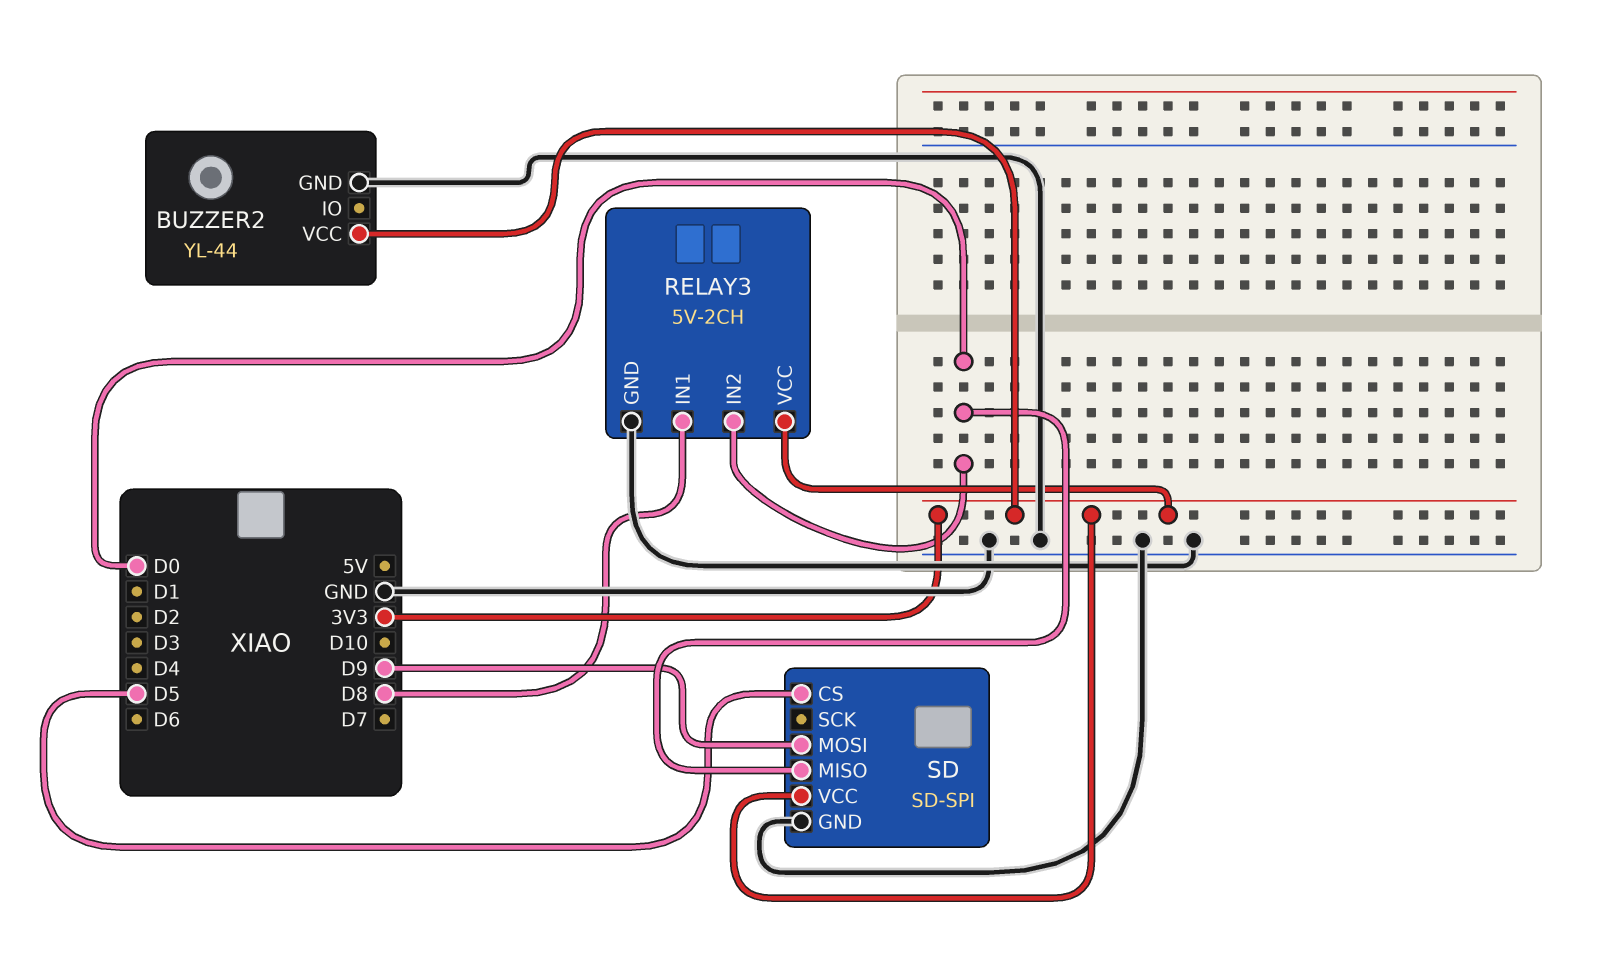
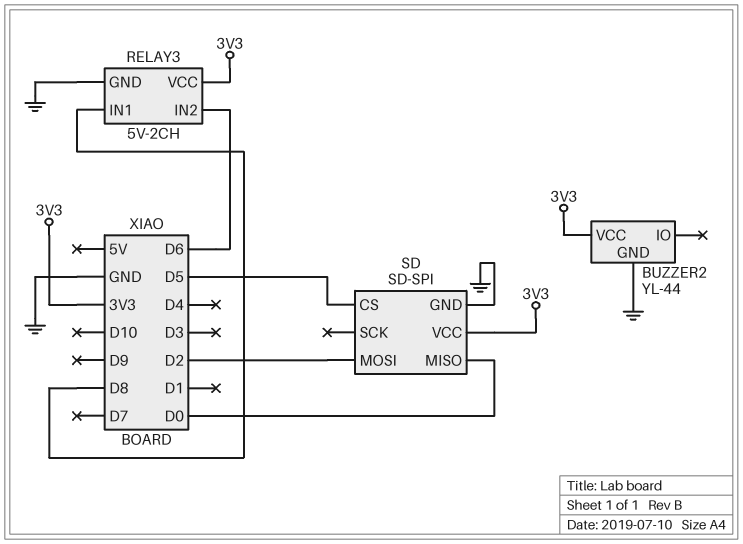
RELAY3 pin IN2: D0 -> D6
SD pin MOSI: D9 -> D2

